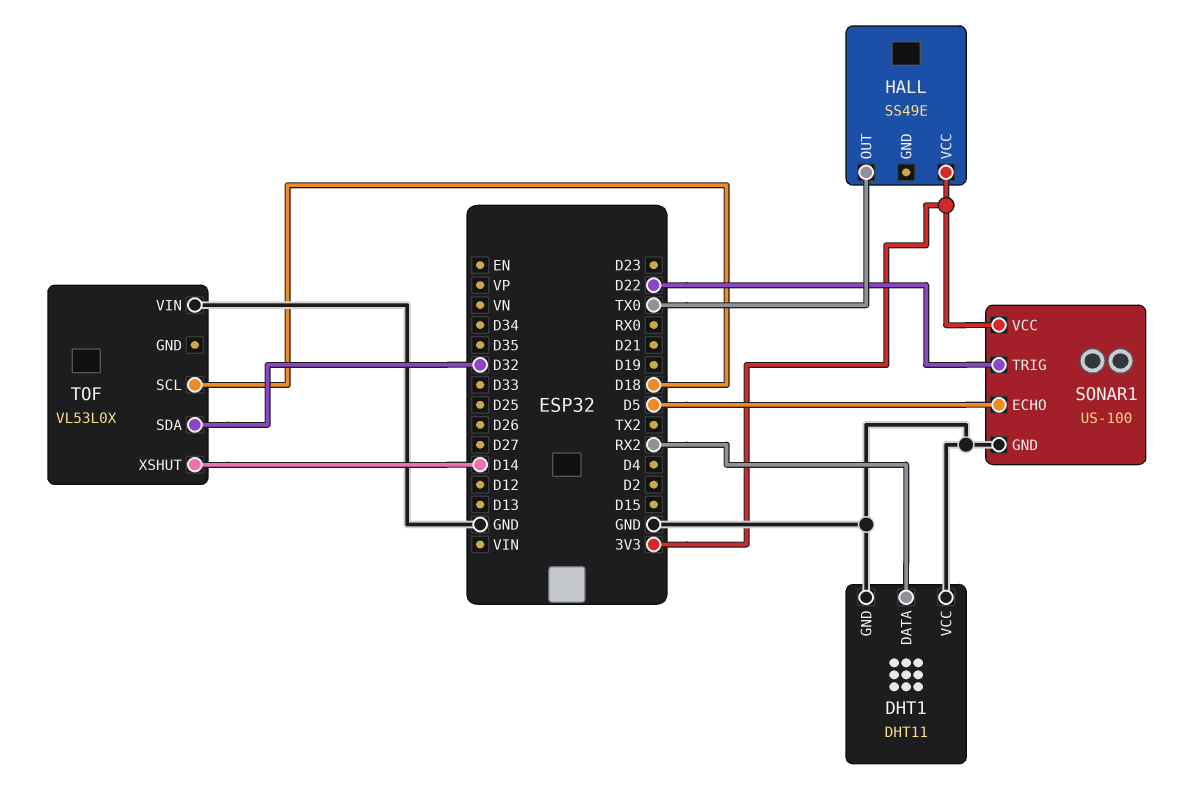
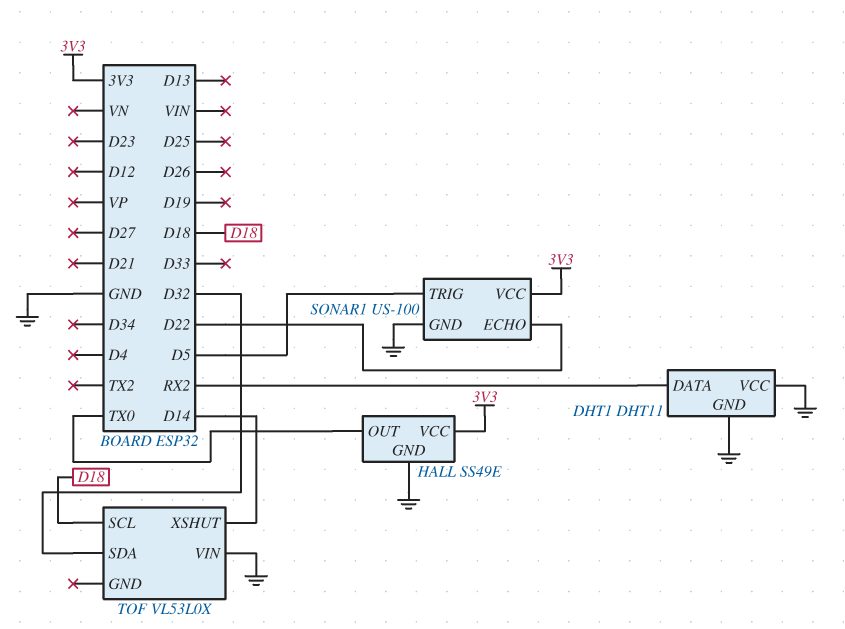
HALL pin GND: none -> GND
SONAR1 pin ECHO: D5 -> D22
SONAR1 pin TRIG: D22 -> D5

